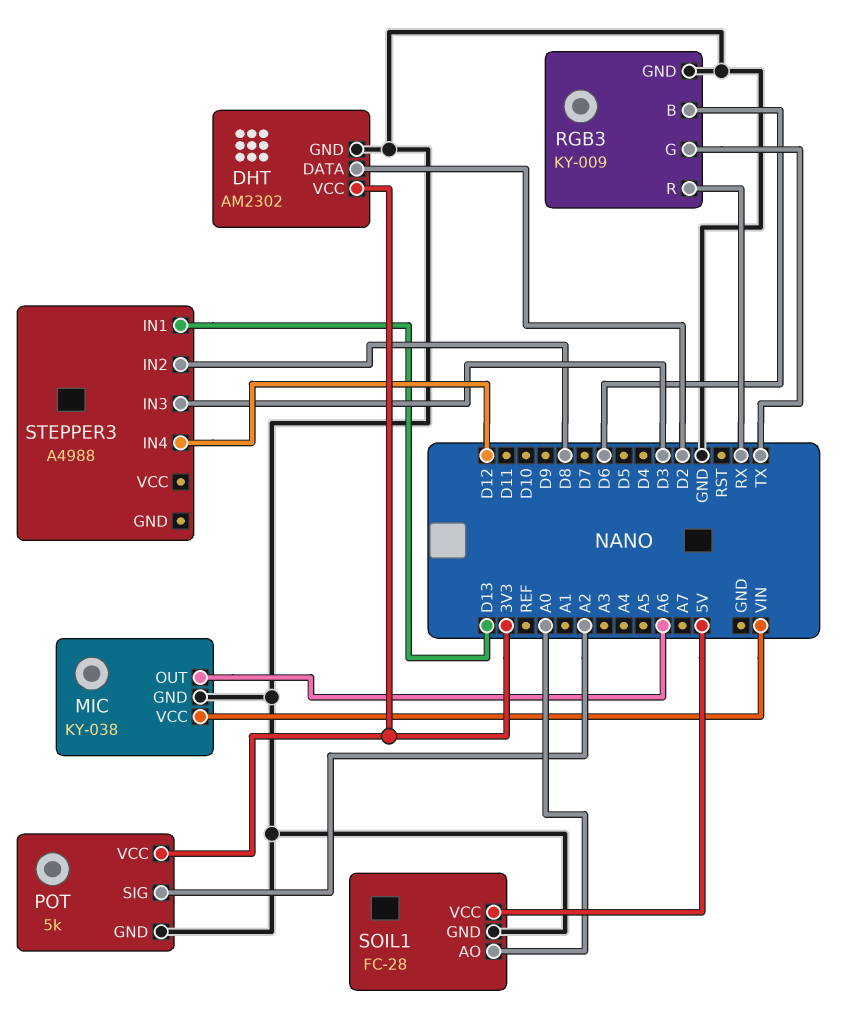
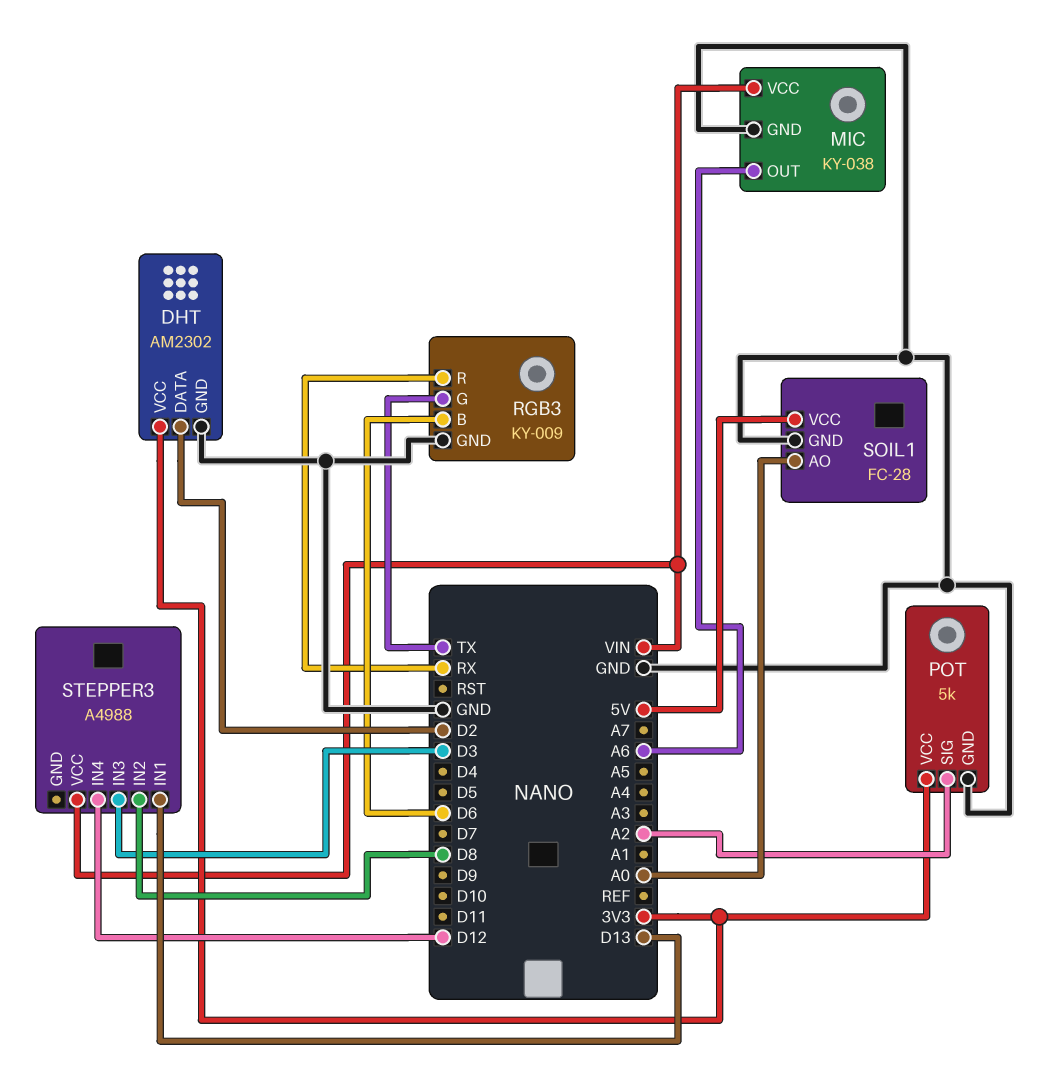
STEPPER3 pin VCC: none -> VIN

